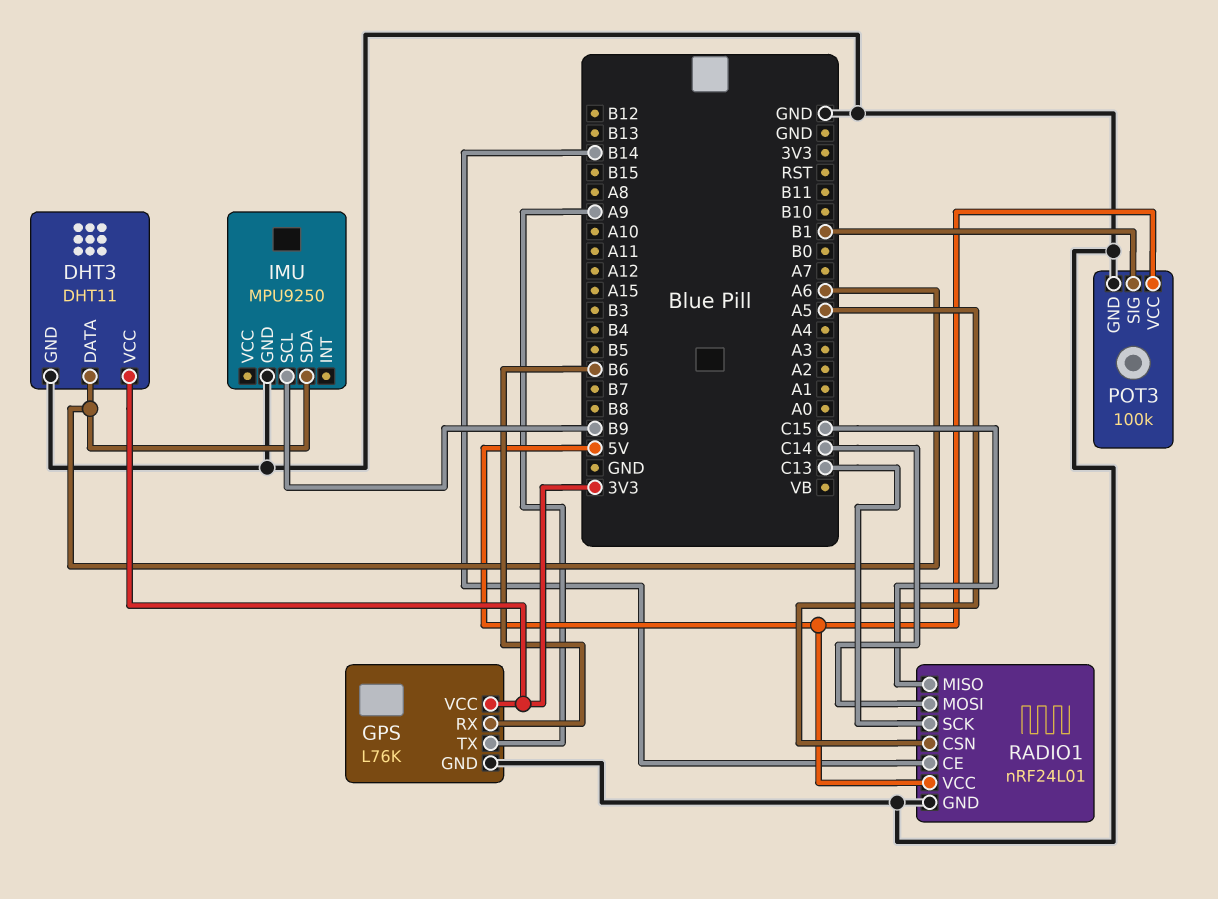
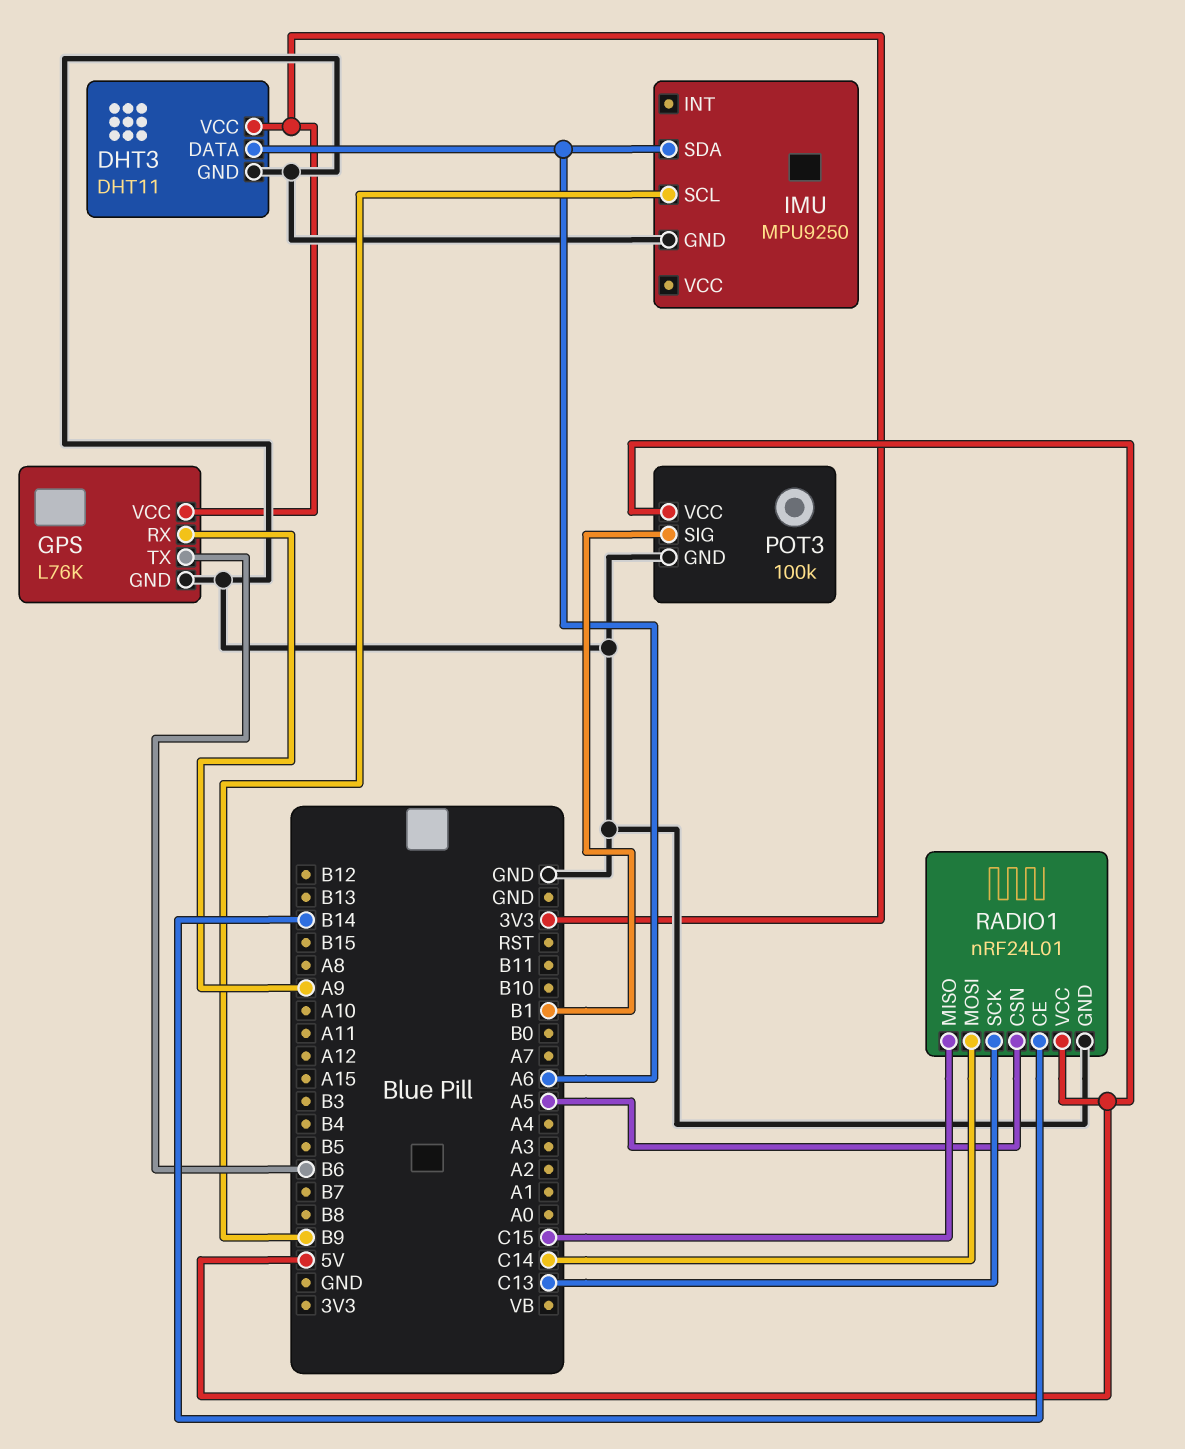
GPS pin RX: B6 -> A9
GPS pin TX: A9 -> B6

